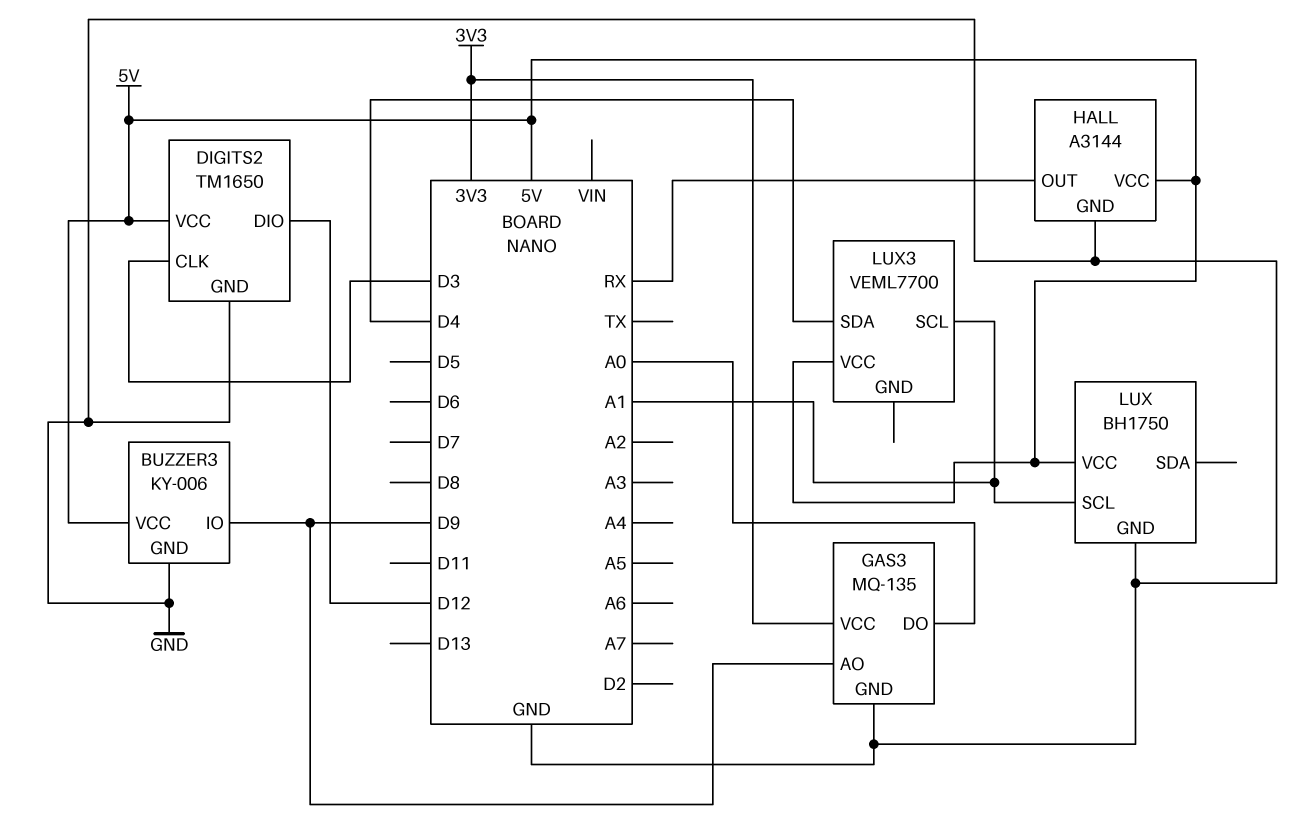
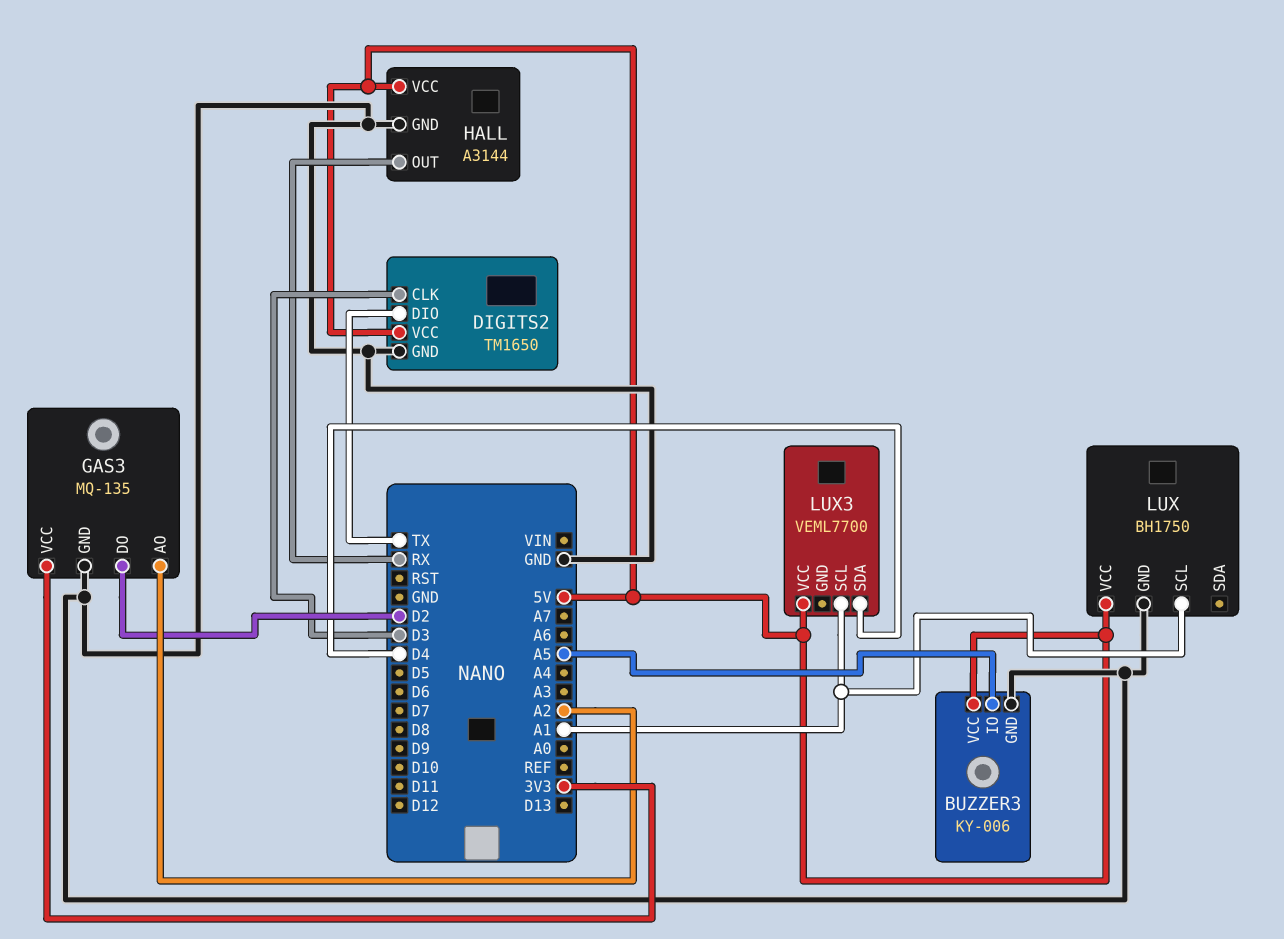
BUZZER3 pin IO: D9 -> A5
DIGITS2 pin DIO: D12 -> TX
GAS3 pin AO: D9 -> A2
GAS3 pin DO: A0 -> D2

